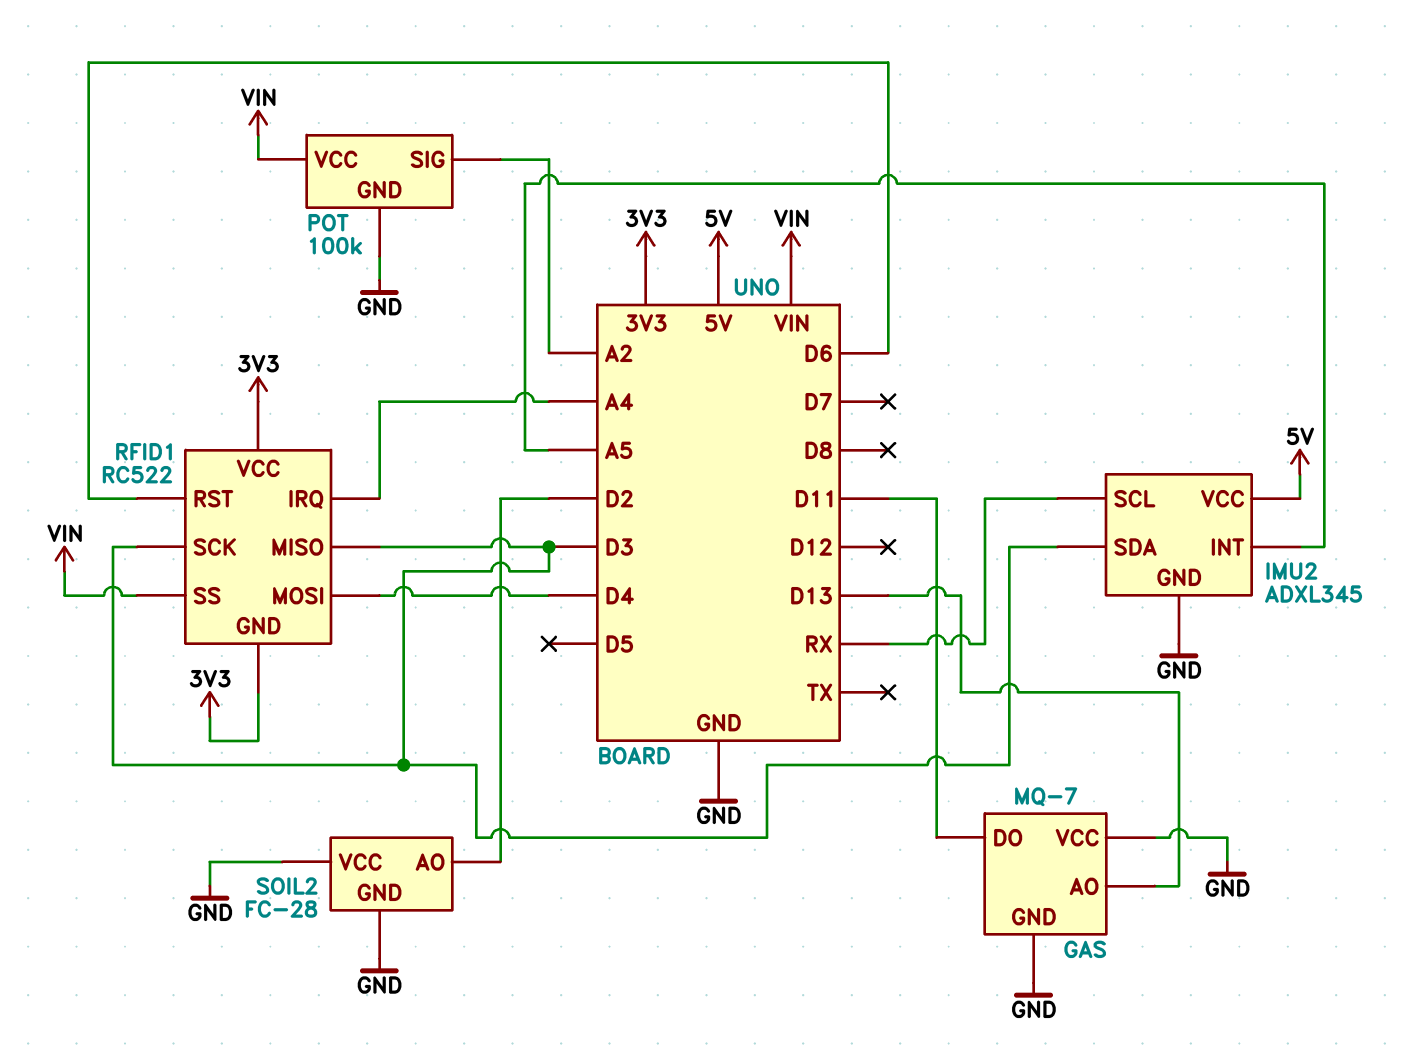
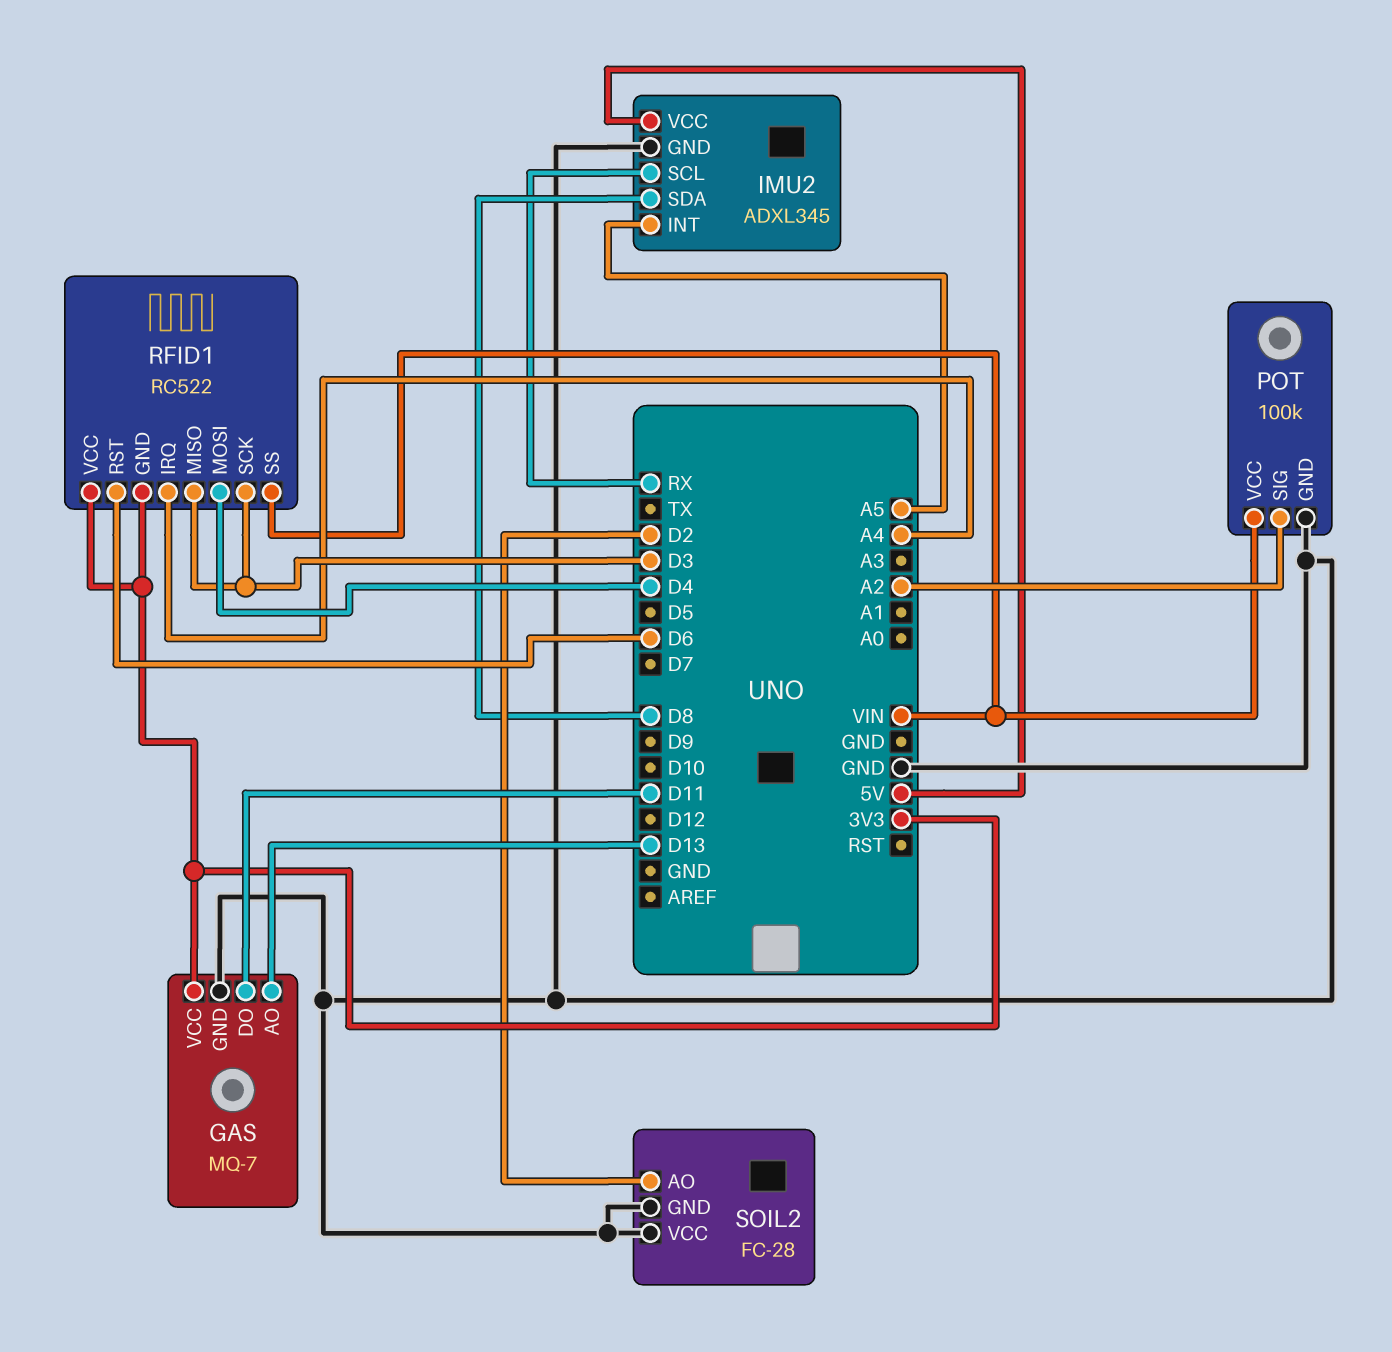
GAS pin VCC: GND -> 3V3
IMU2 pin SDA: D3 -> D8

